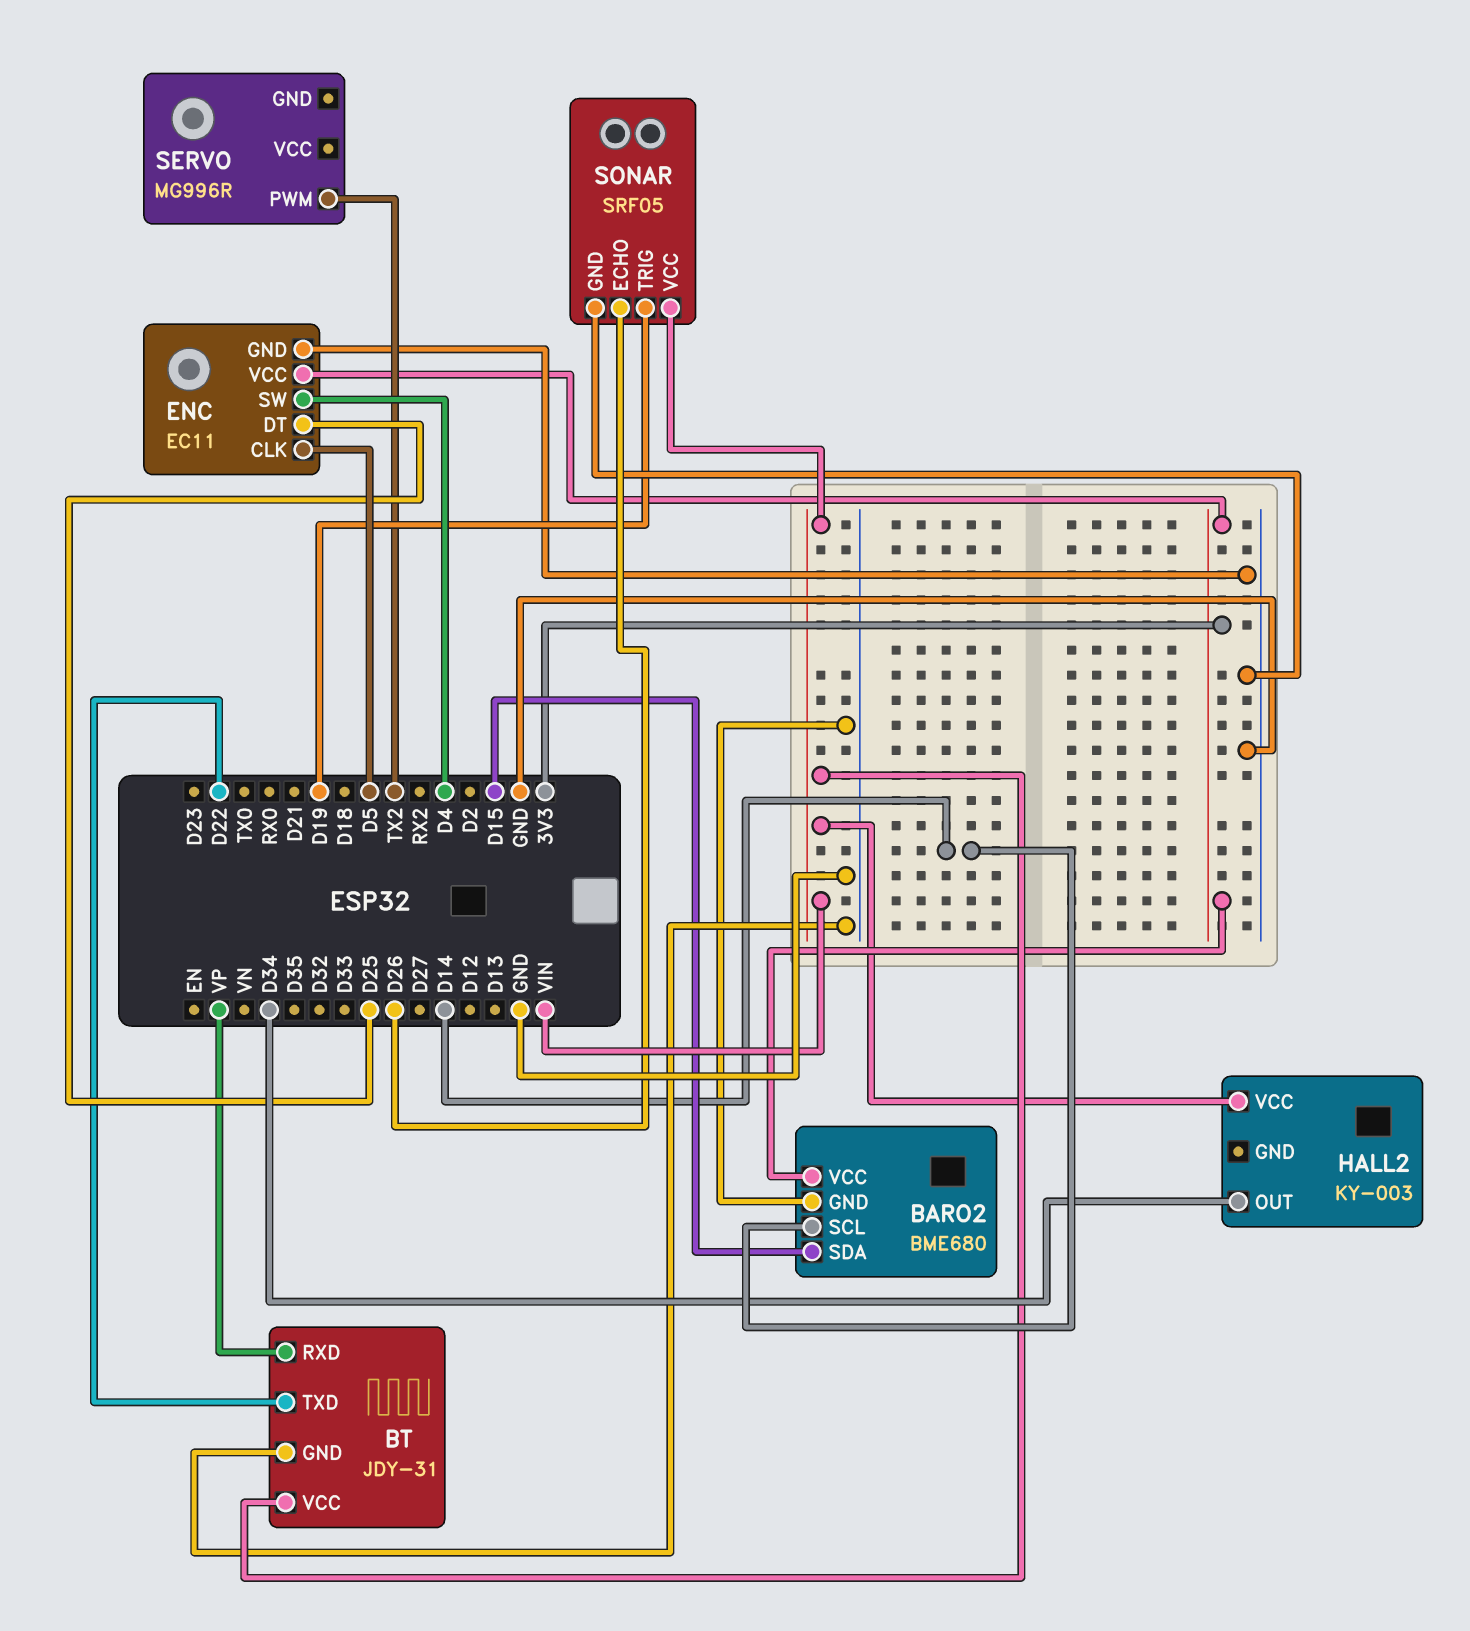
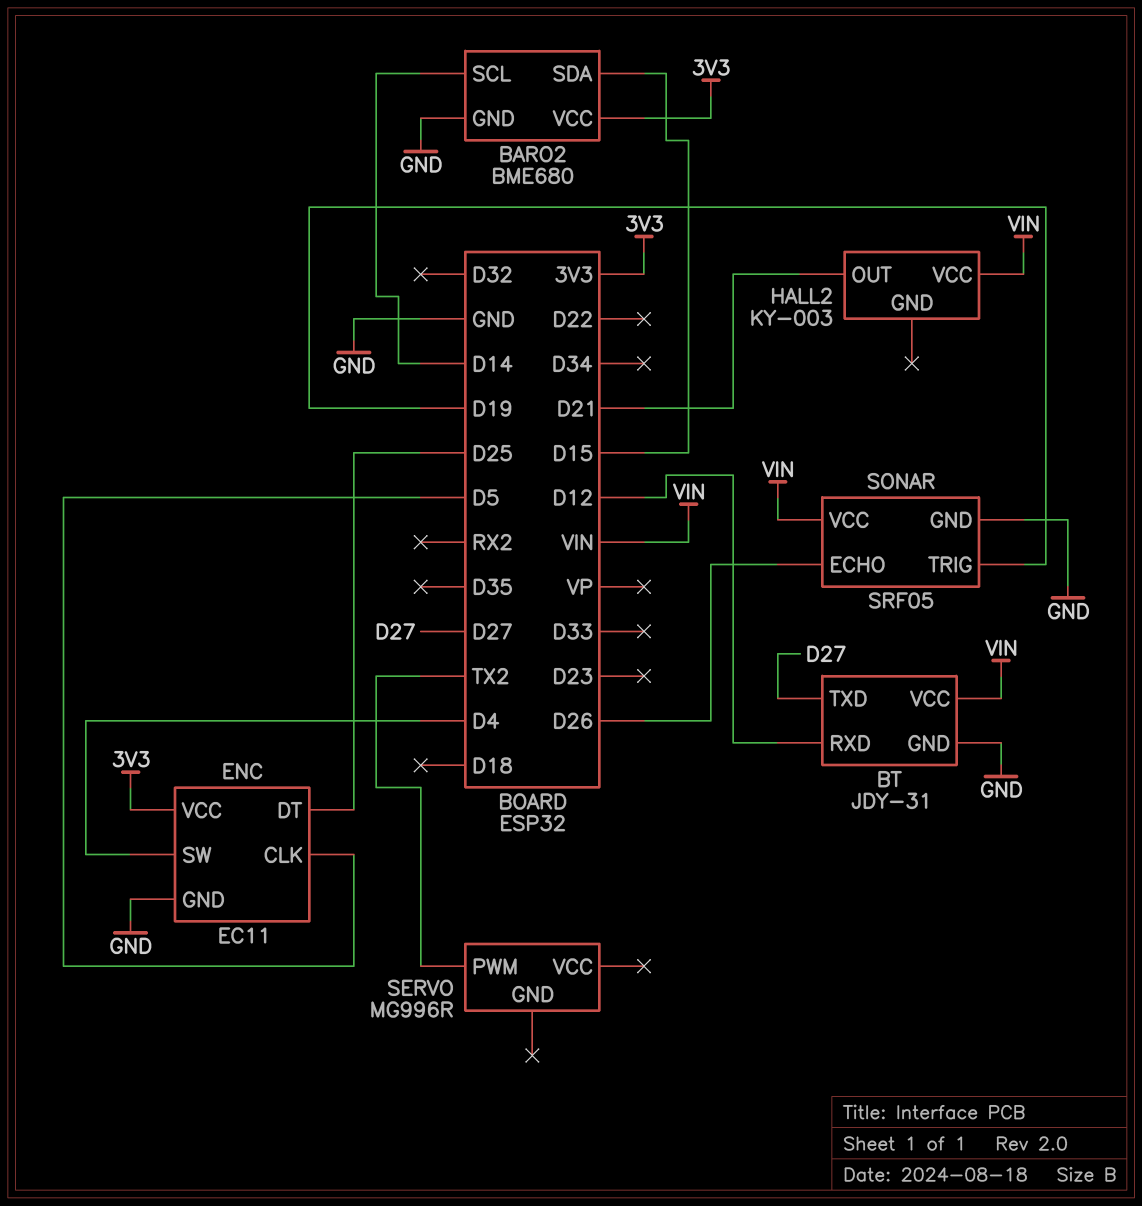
BT pin RXD: VP -> D12
BT pin TXD: D22 -> D27
HALL2 pin OUT: D34 -> D21

